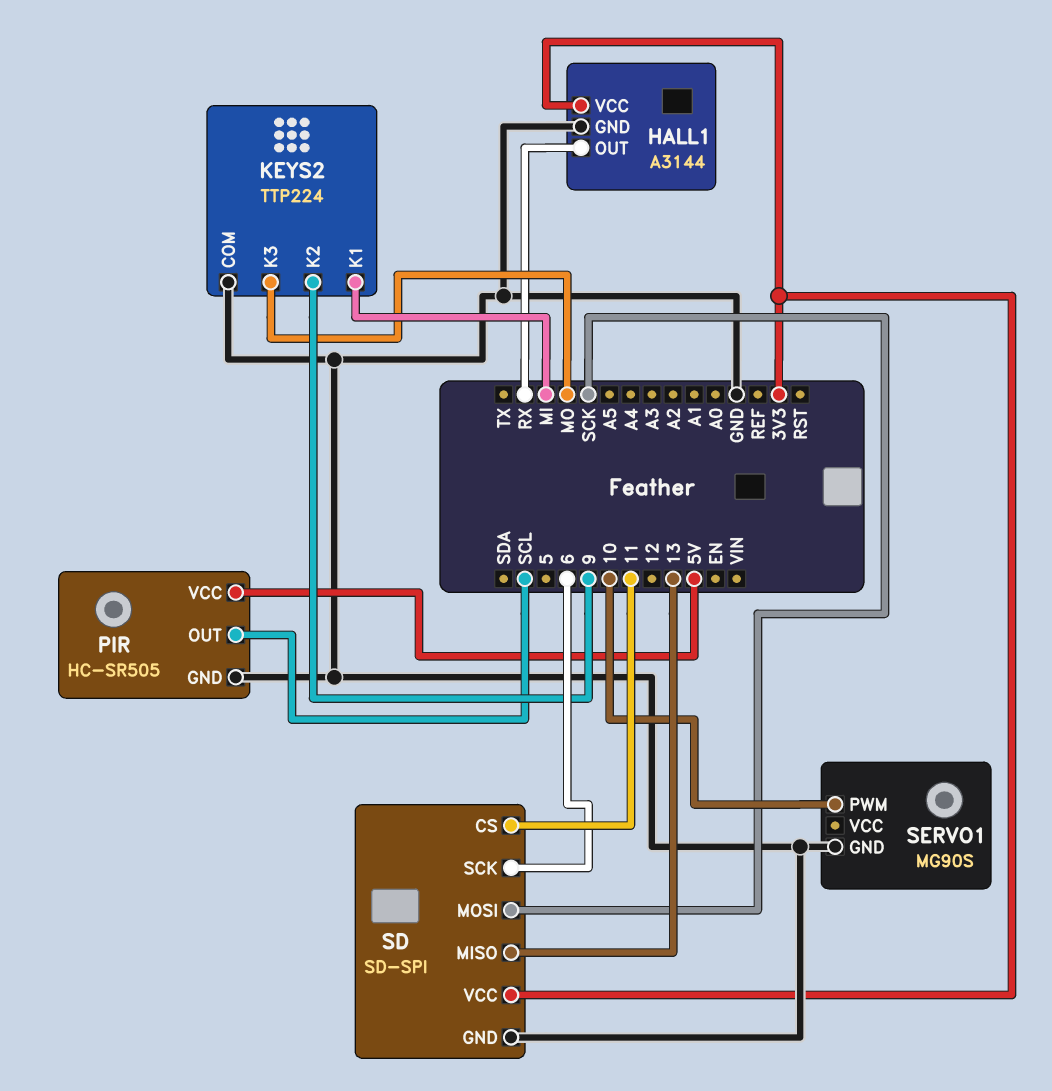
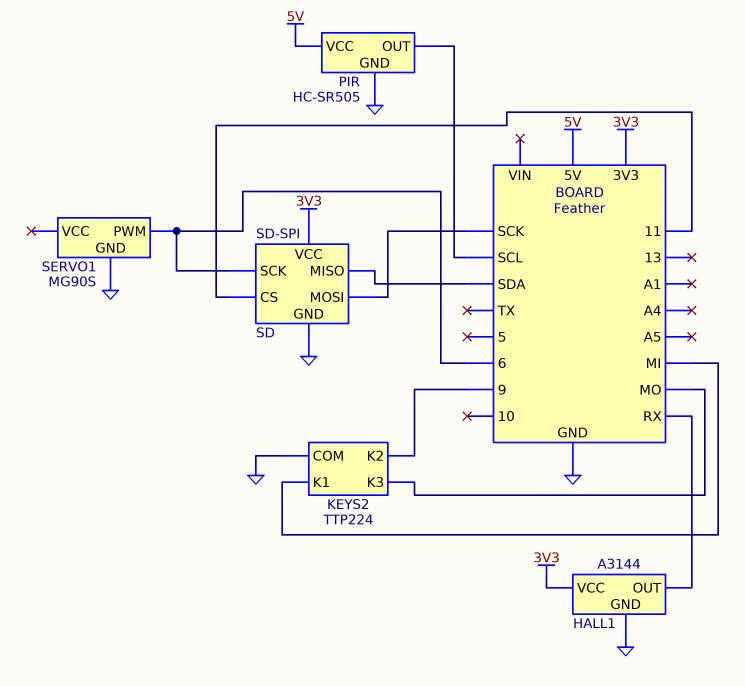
SD pin MISO: 13 -> SDA
SERVO1 pin PWM: 10 -> 6

